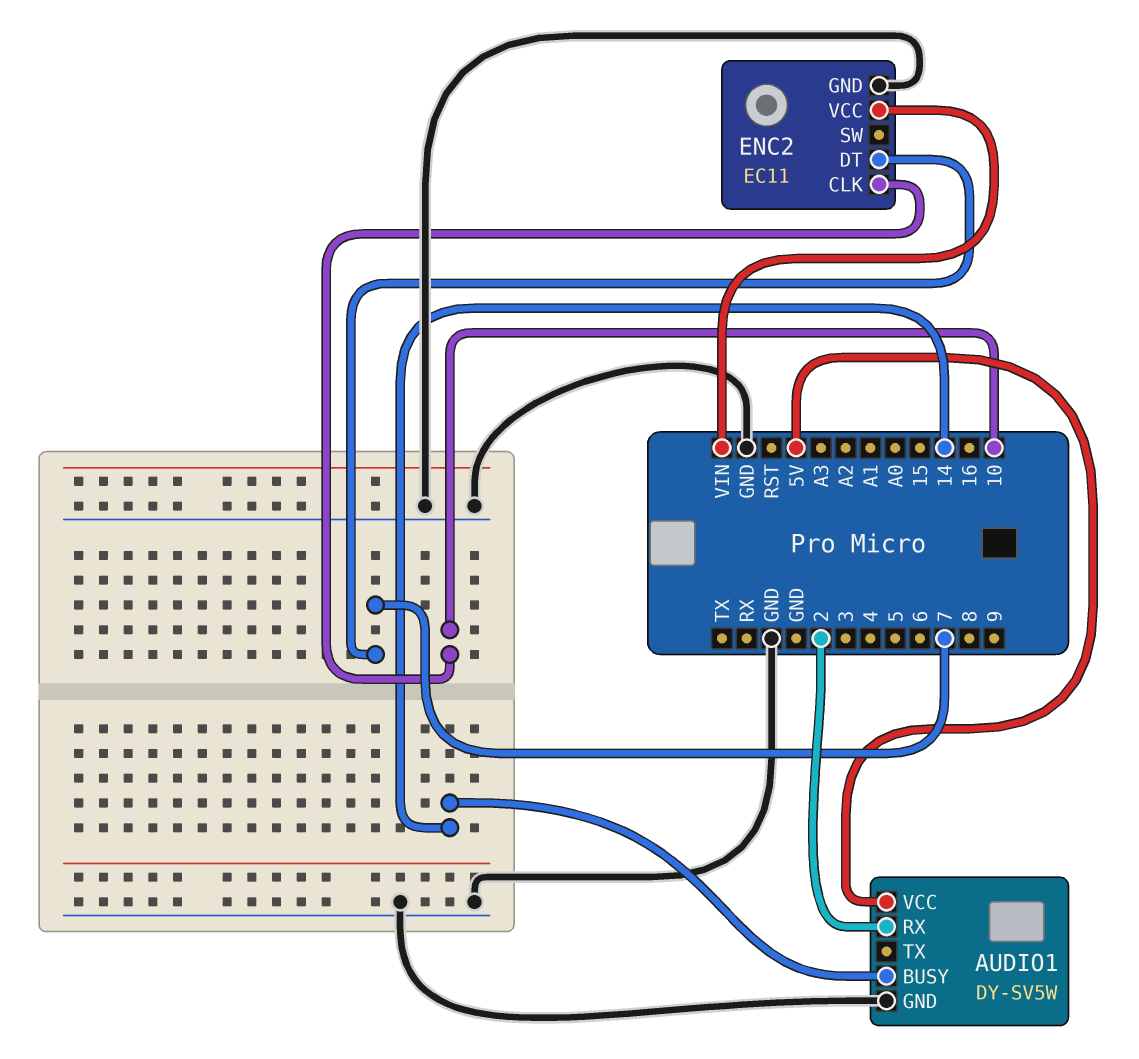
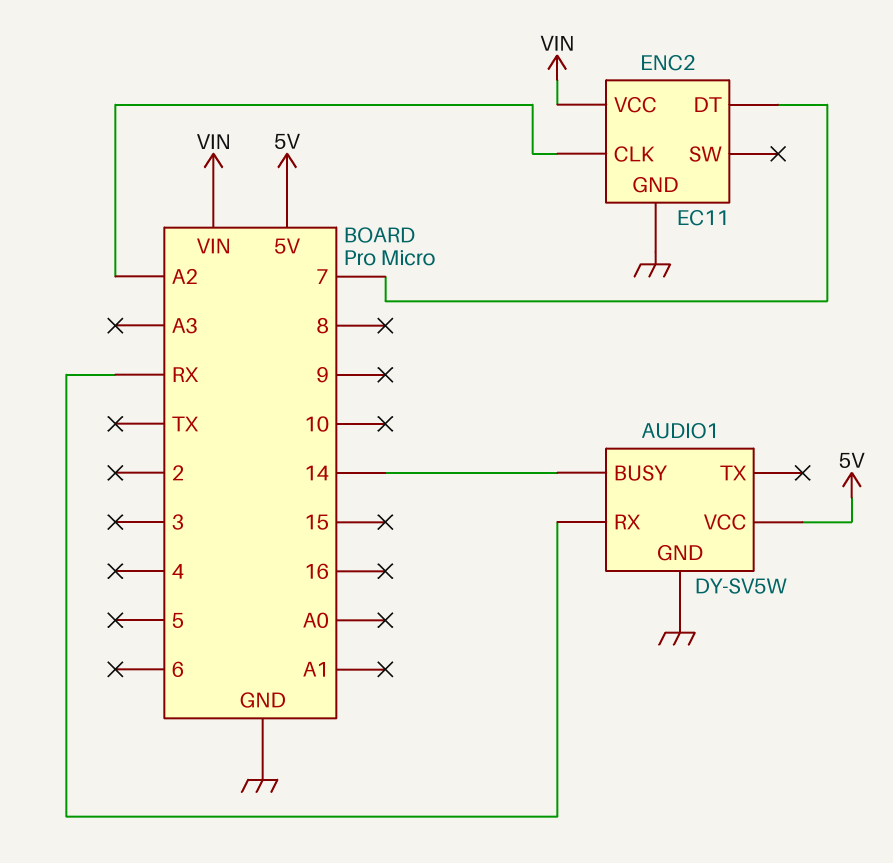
AUDIO1 pin RX: 2 -> RX
ENC2 pin CLK: 10 -> A2

